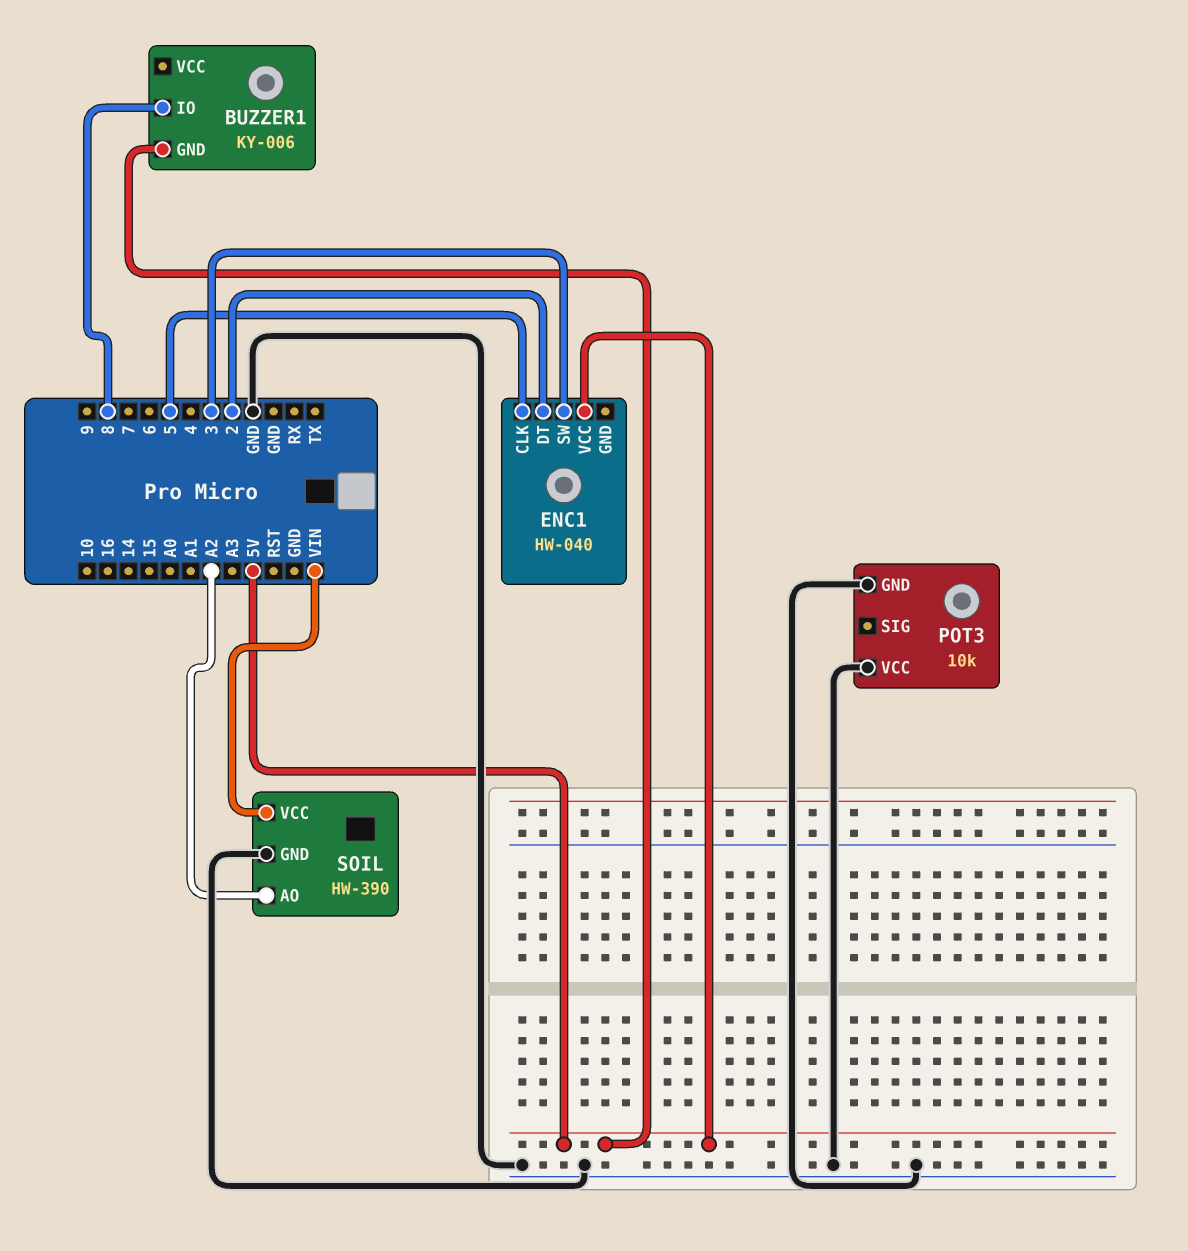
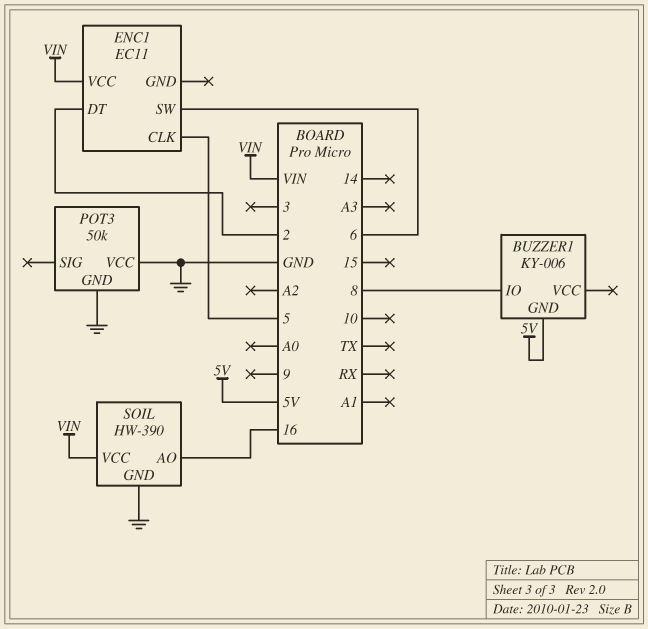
ENC1: HW-040 -> EC11
ENC1 pin SW: 3 -> 6
ENC1 pin VCC: 5V -> VIN
POT3: 10k -> 50k
SOIL pin AO: A2 -> 16

